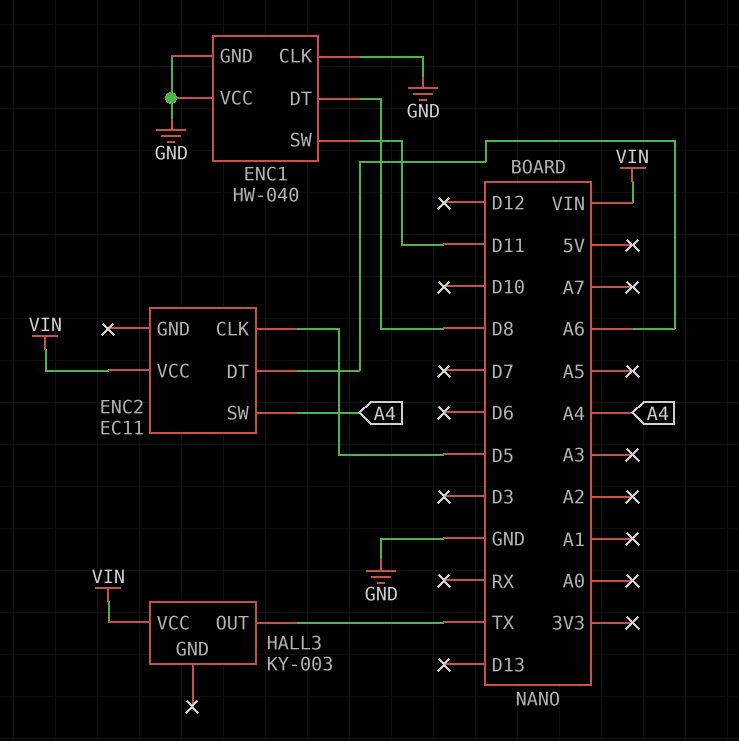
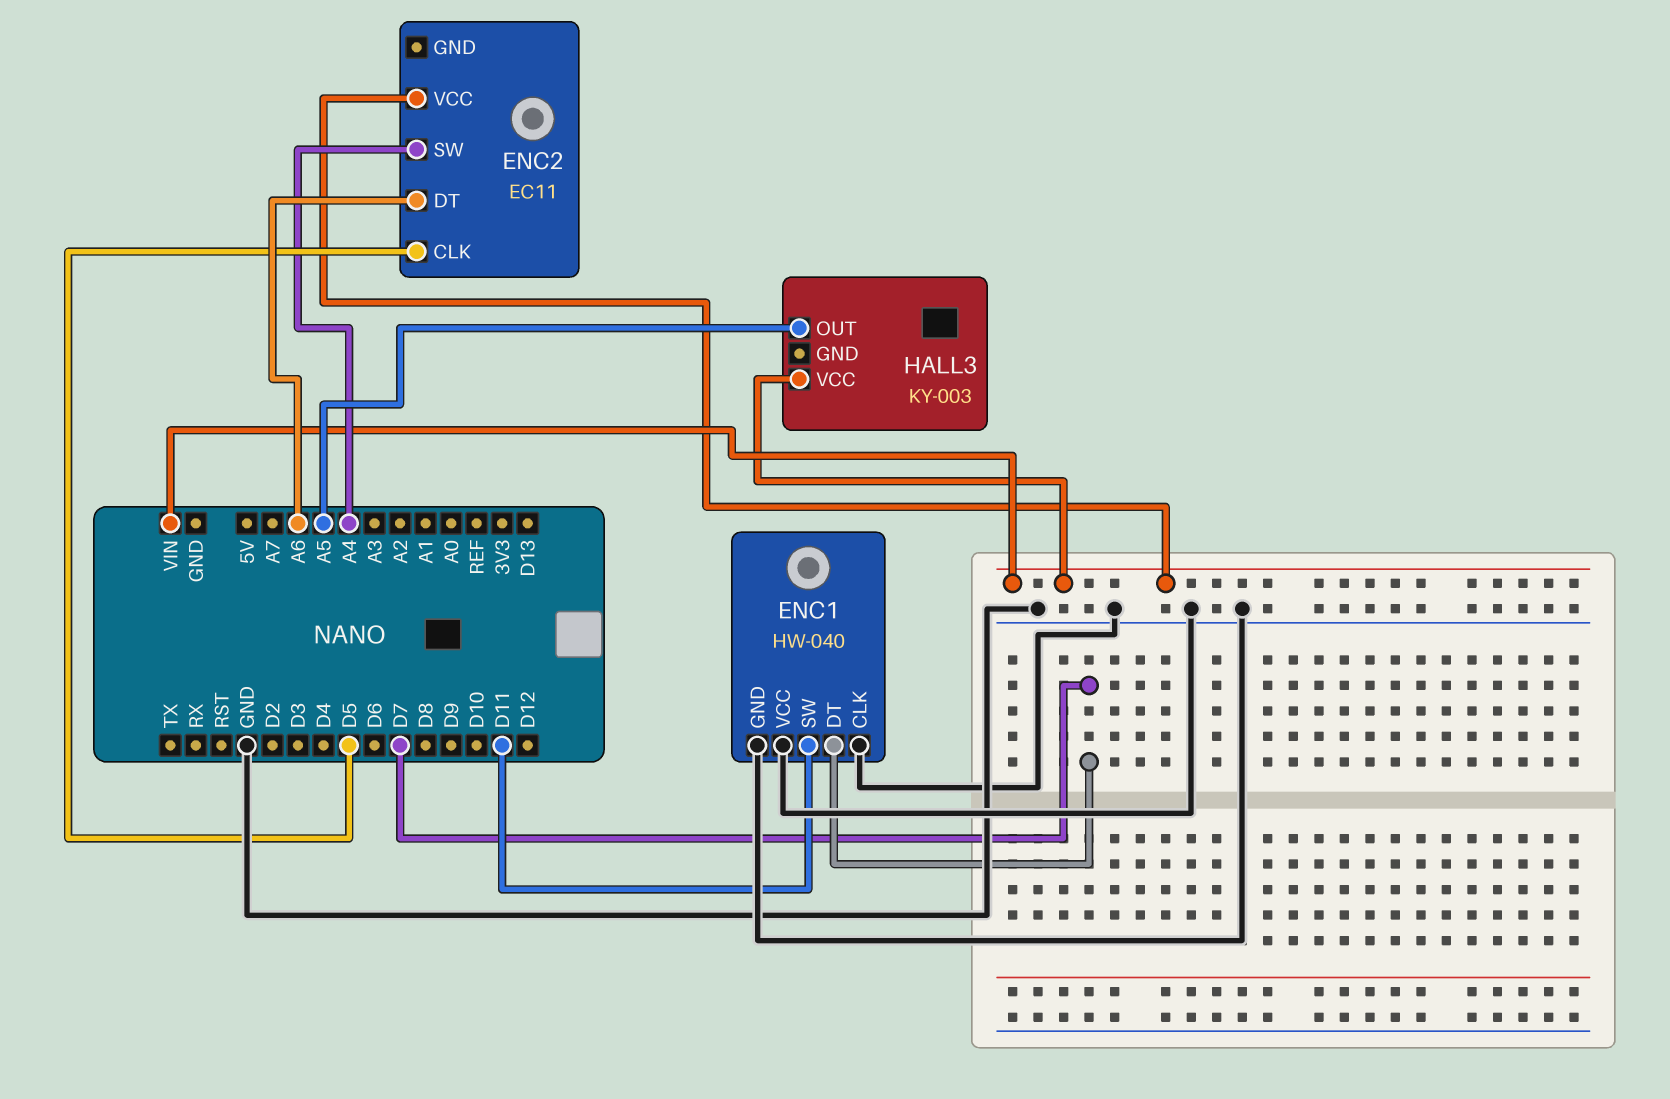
ENC1 pin DT: D8 -> D7
HALL3 pin OUT: TX -> A5

